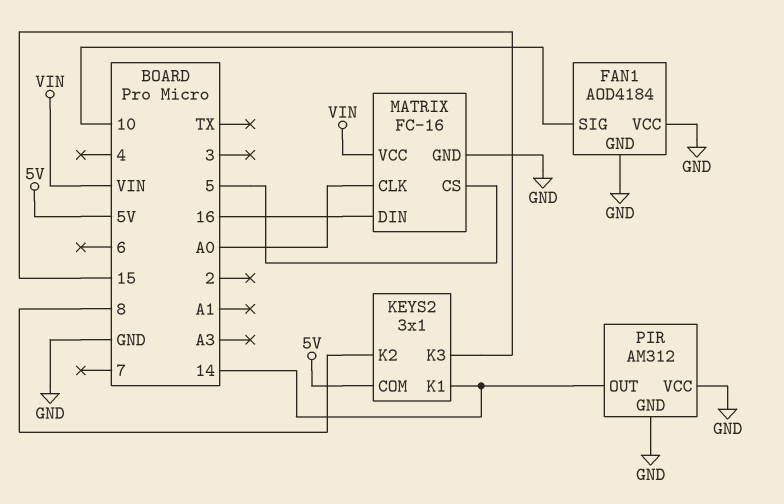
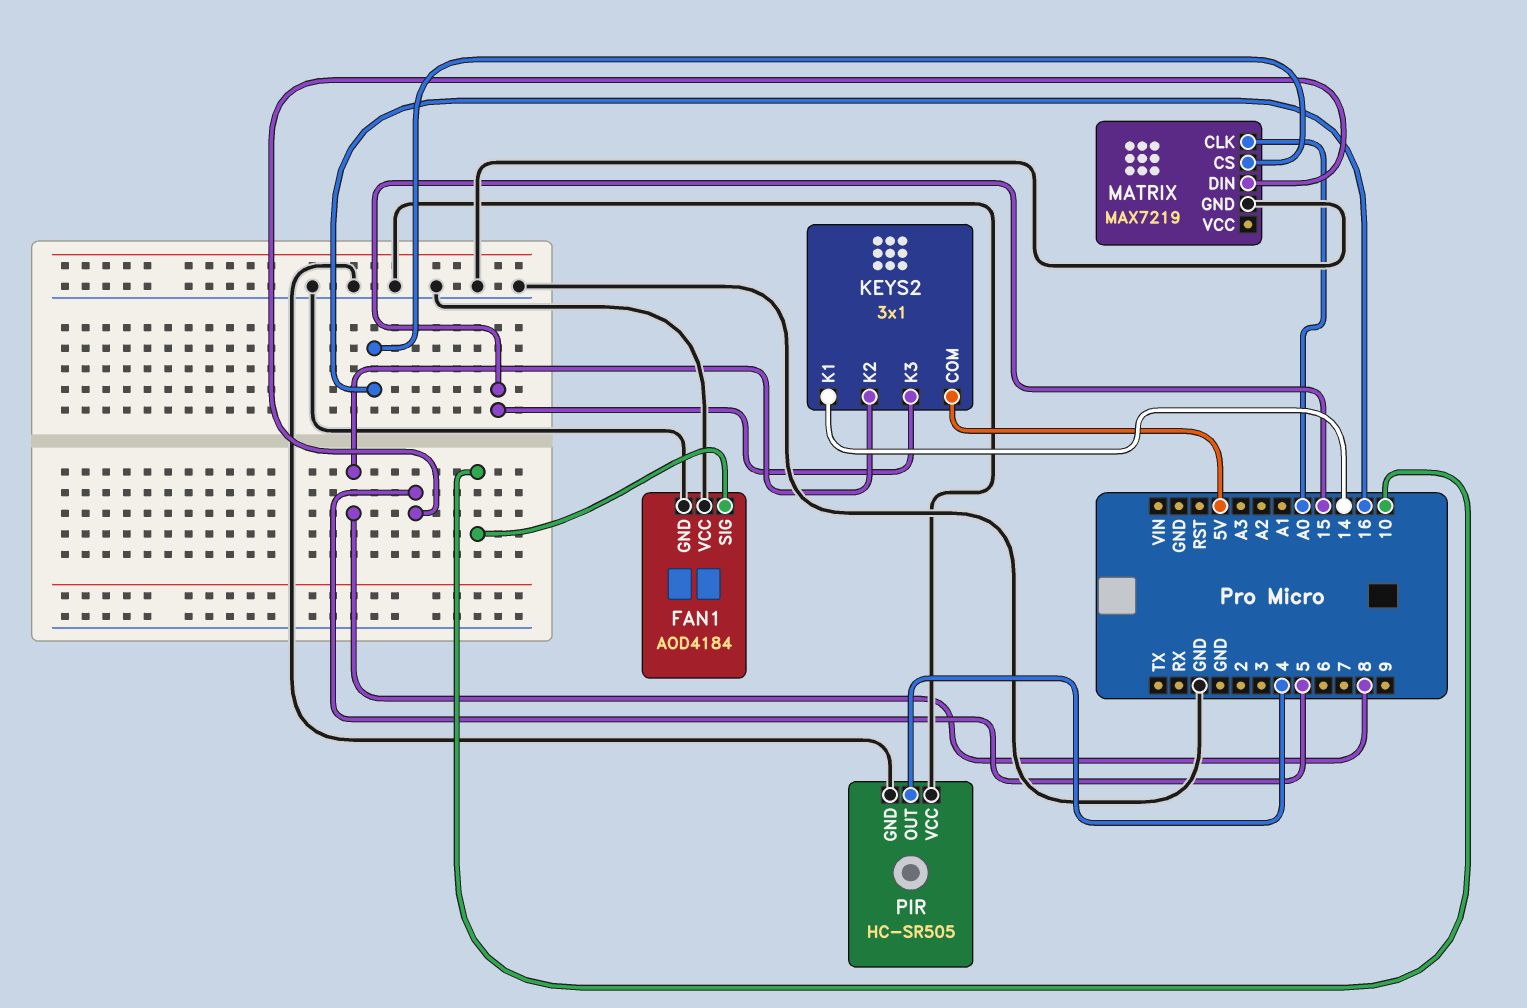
MATRIX: FC-16 -> MAX7219
MATRIX pin CS: 5 -> 16
MATRIX pin DIN: 16 -> 5
MATRIX pin VCC: VIN -> none
PIR: AM312 -> HC-SR505
PIR pin OUT: 14 -> 4

